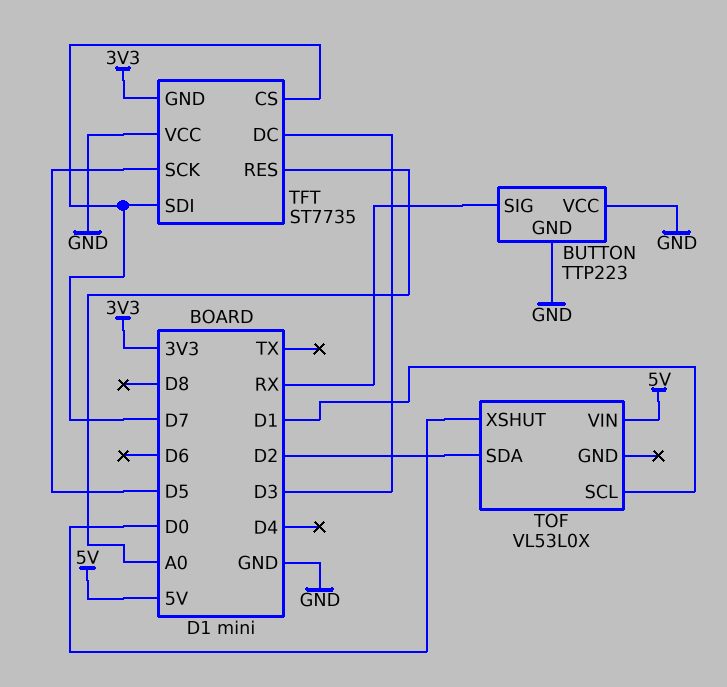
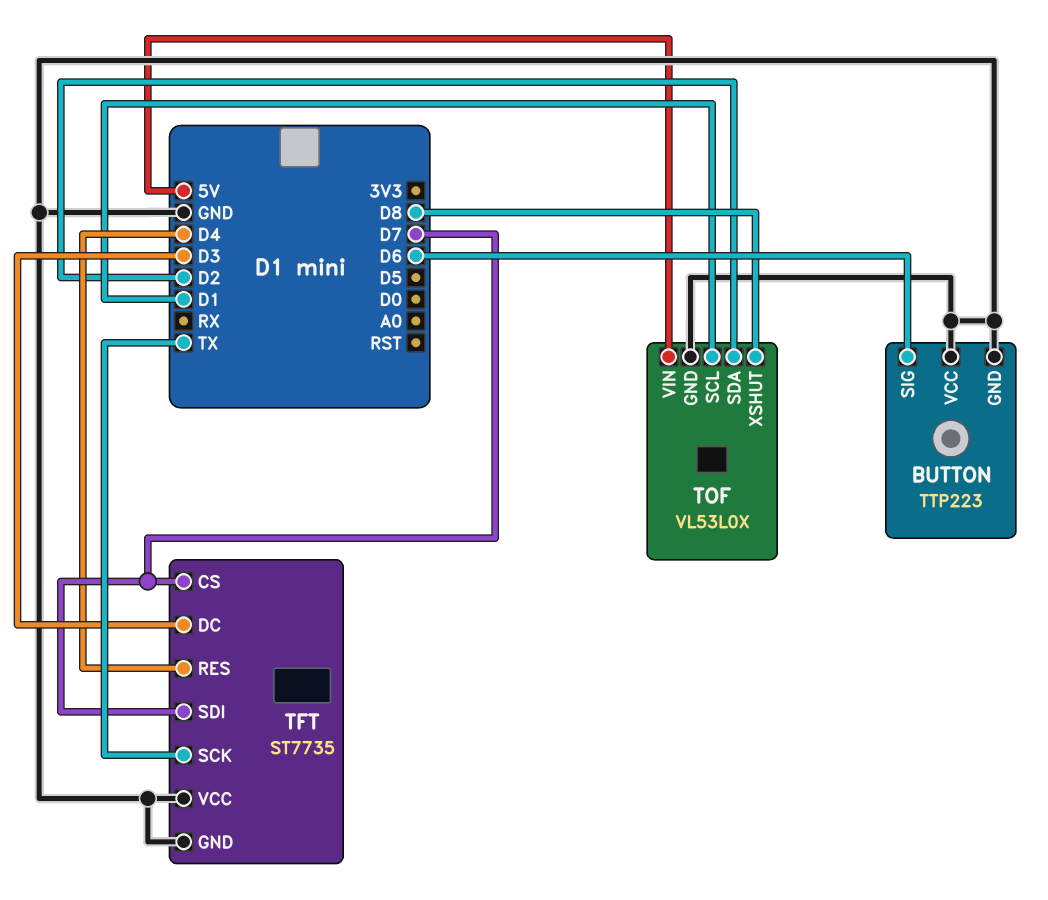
BUTTON pin SIG: RX -> D6
TFT pin GND: 3V3 -> GND
TFT pin RES: A0 -> D4
TFT pin SCK: D5 -> TX
TOF pin GND: none -> GND
TOF pin XSHUT: D0 -> D8

